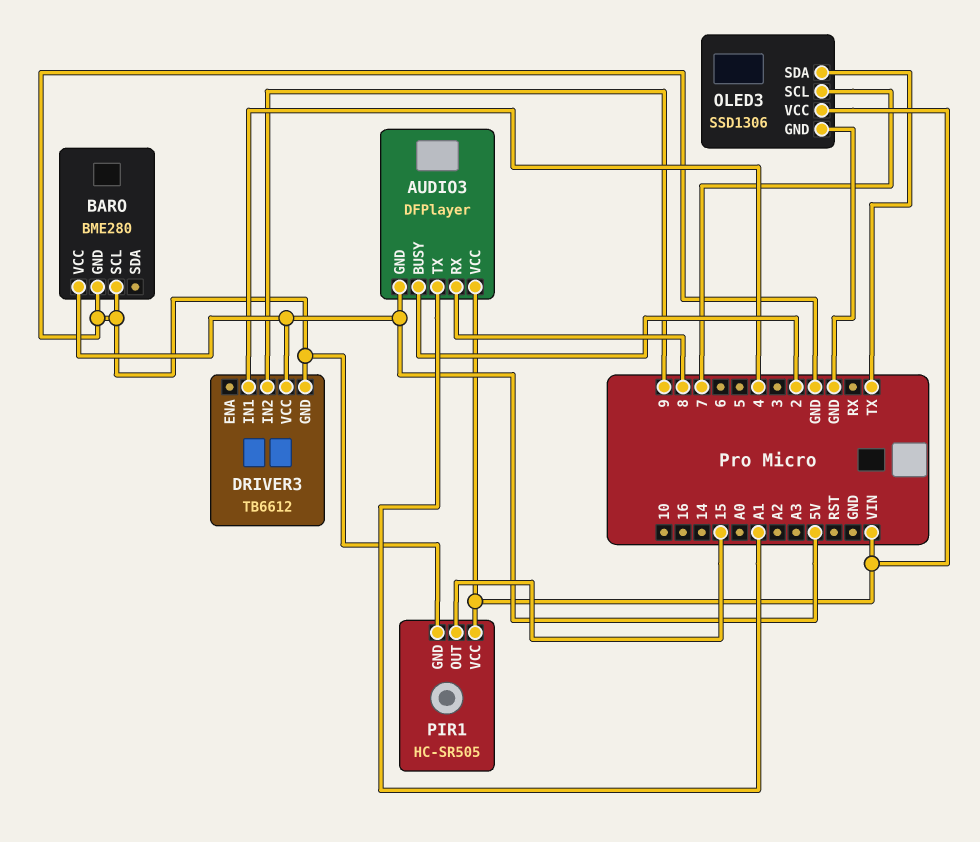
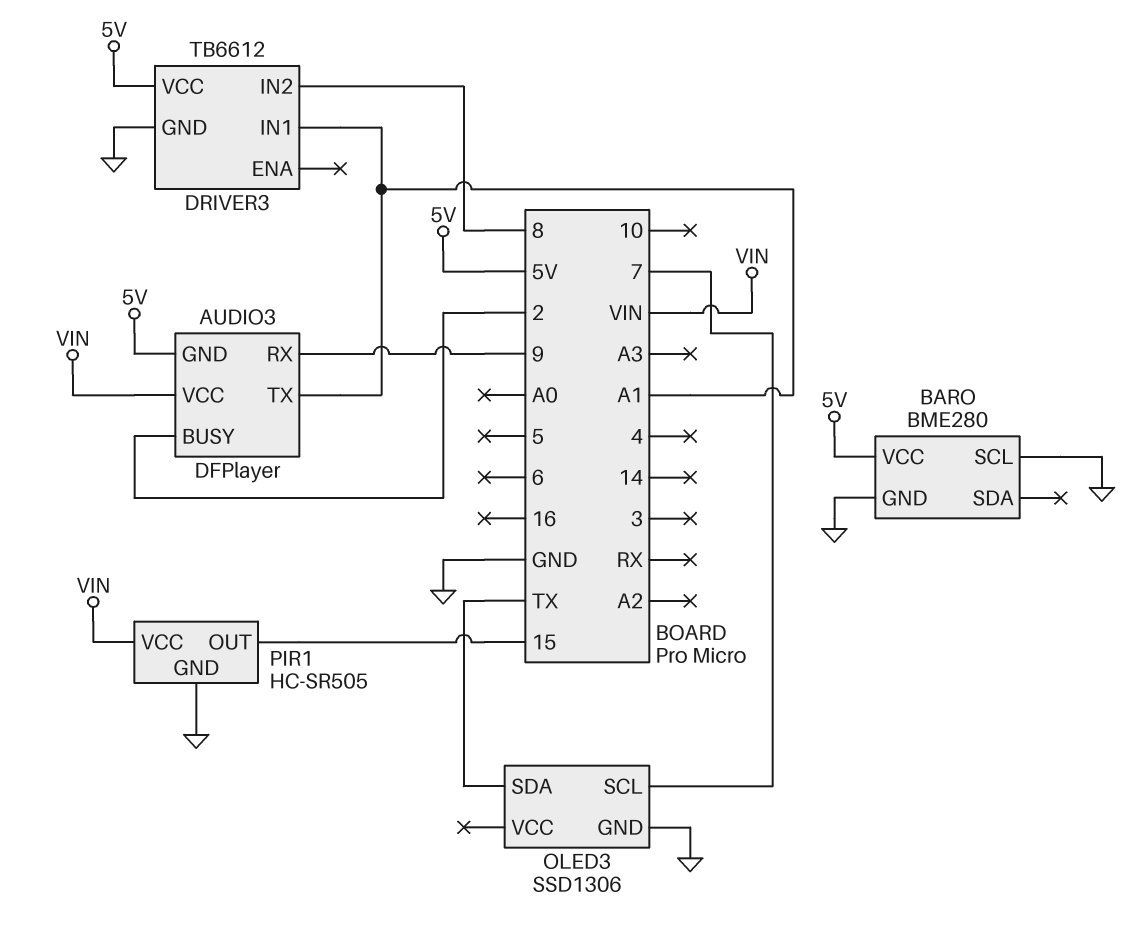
AUDIO3 pin RX: 8 -> 9
DRIVER3 pin IN1: 4 -> A1
DRIVER3 pin IN2: 9 -> 8
OLED3 pin VCC: VIN -> none

